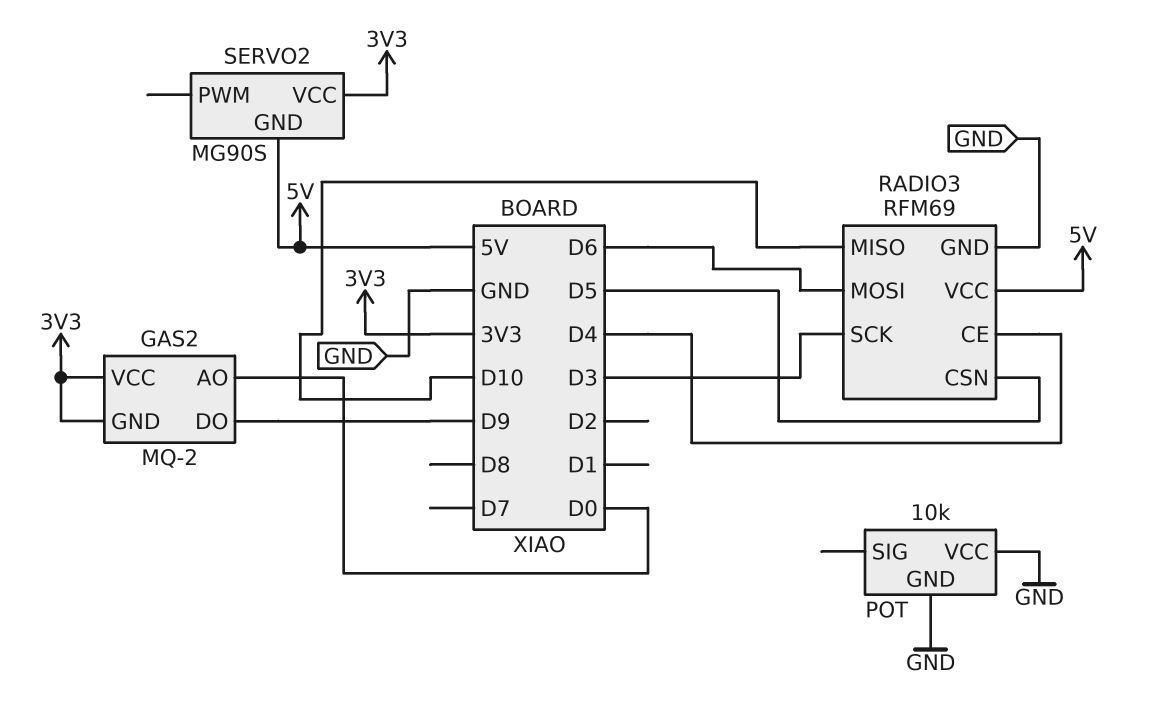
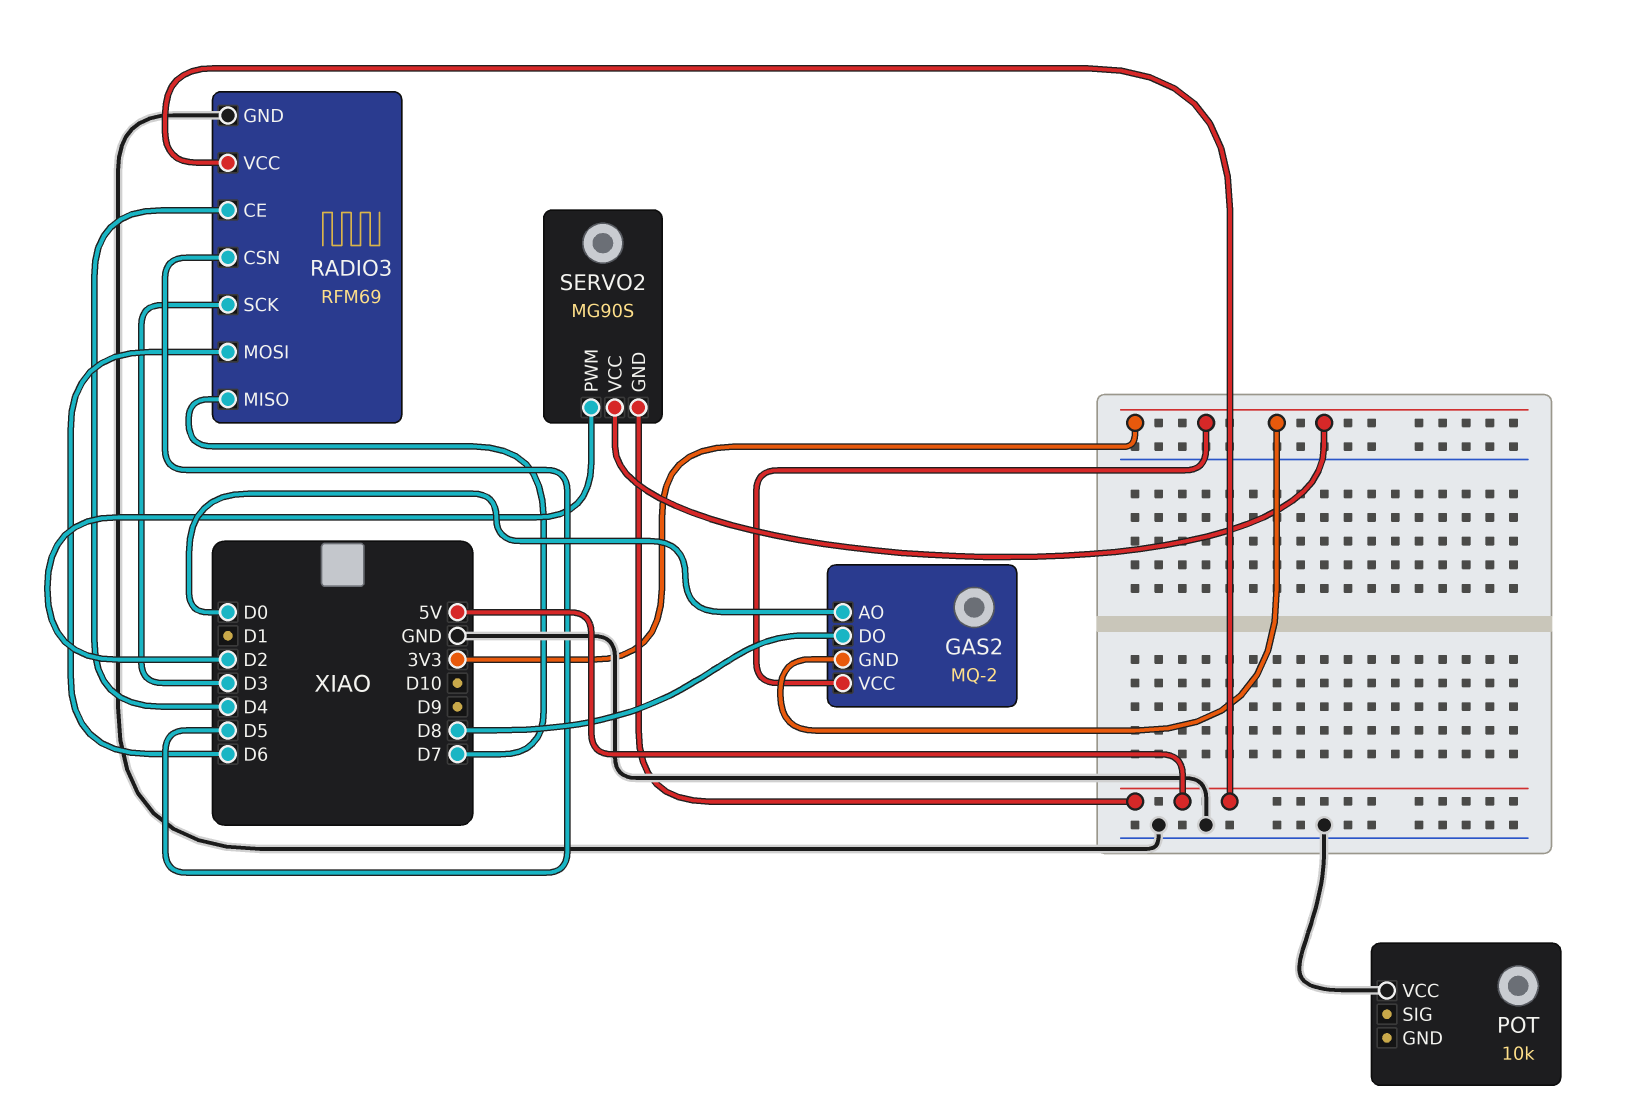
GAS2 pin DO: D9 -> D8
POT pin GND: GND -> none
RADIO3 pin MISO: D10 -> D7
SERVO2 pin PWM: none -> D2

